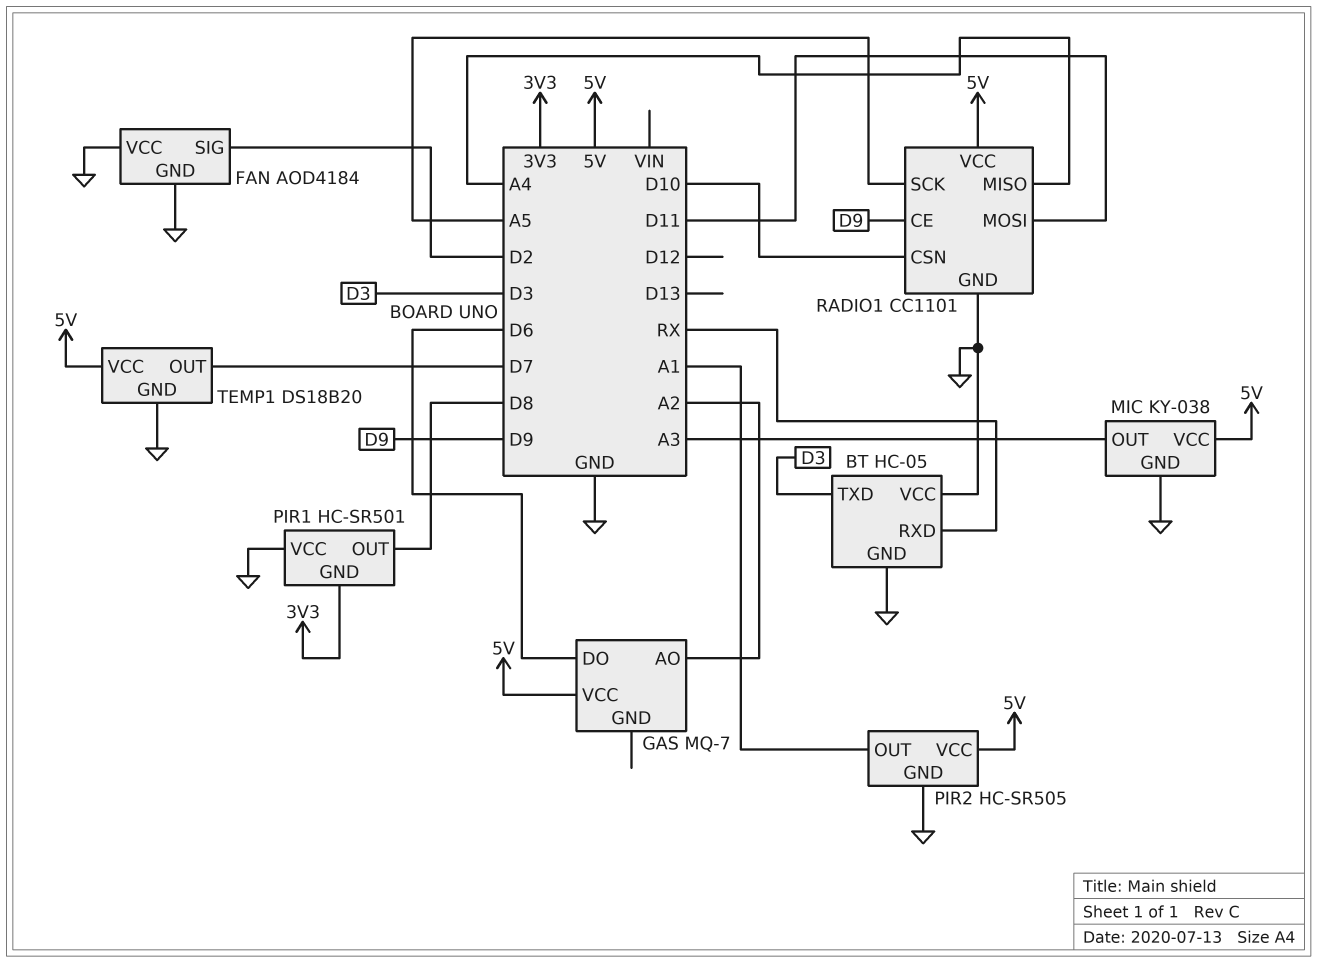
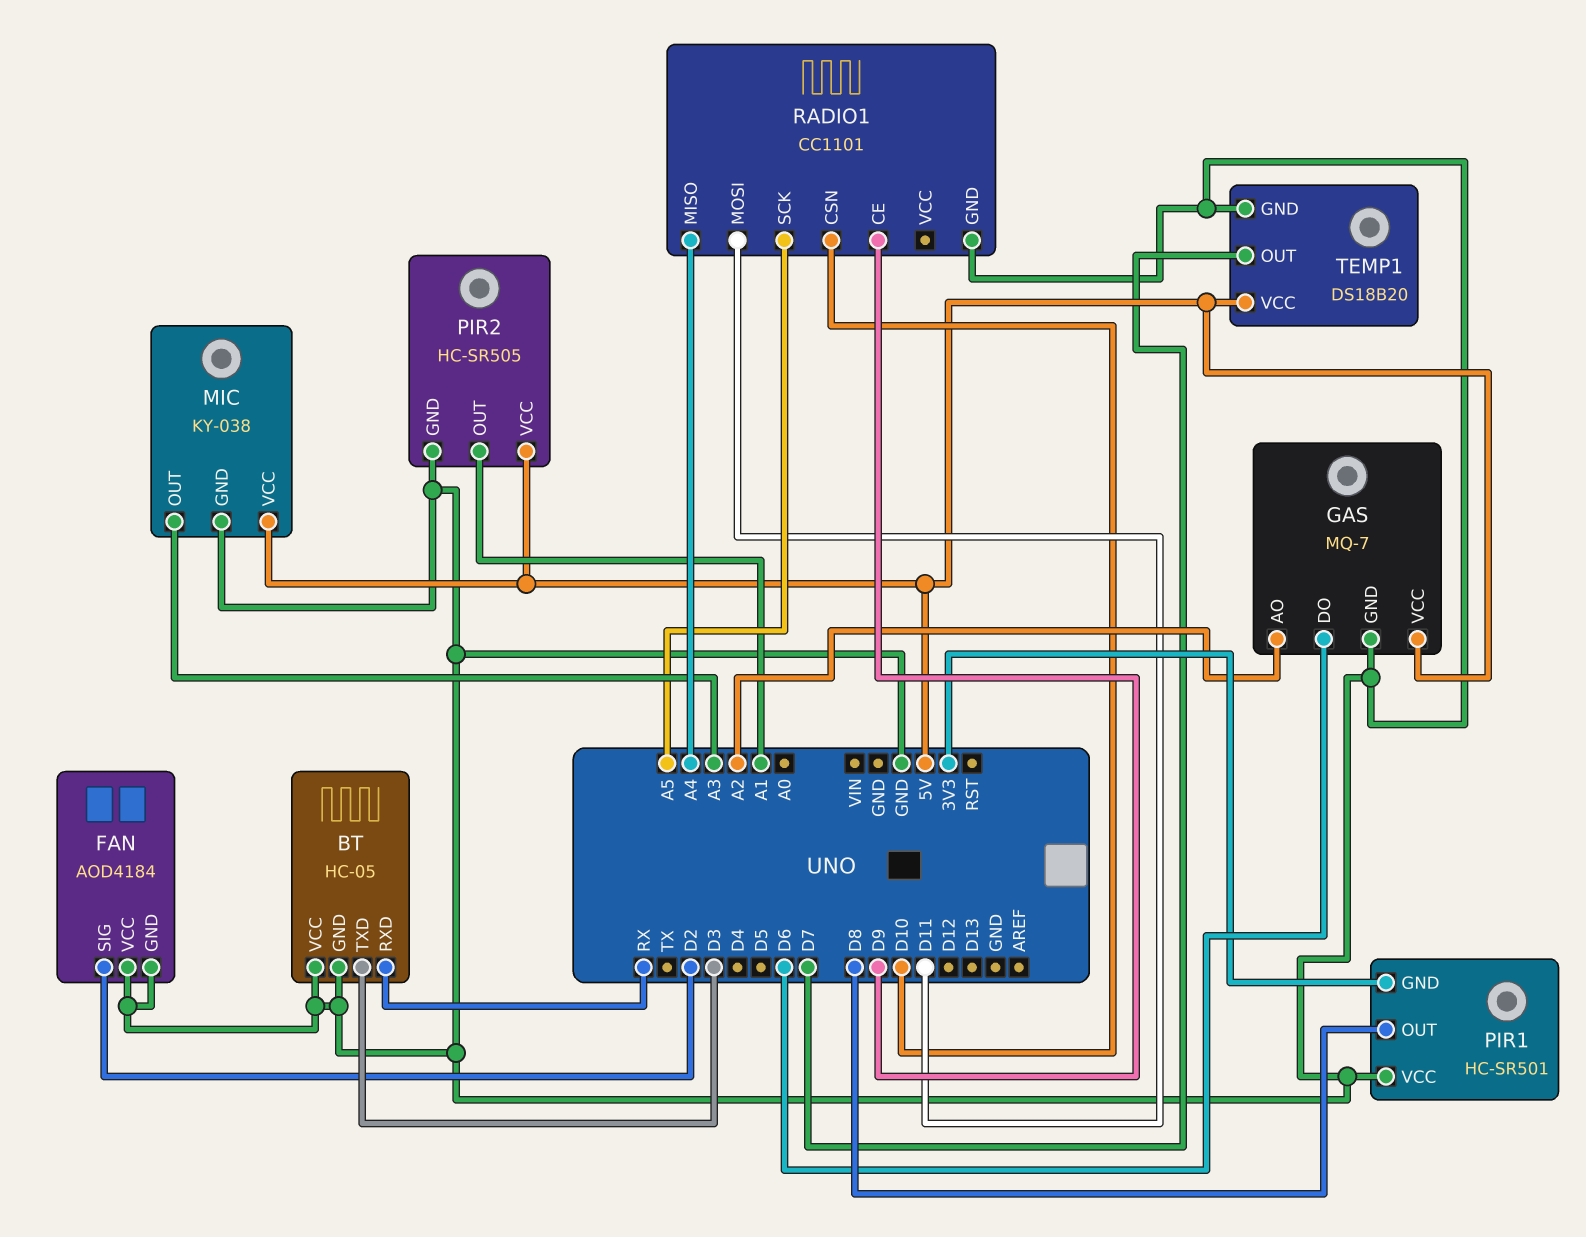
GAS pin GND: none -> GND
RADIO1 pin VCC: 5V -> none

